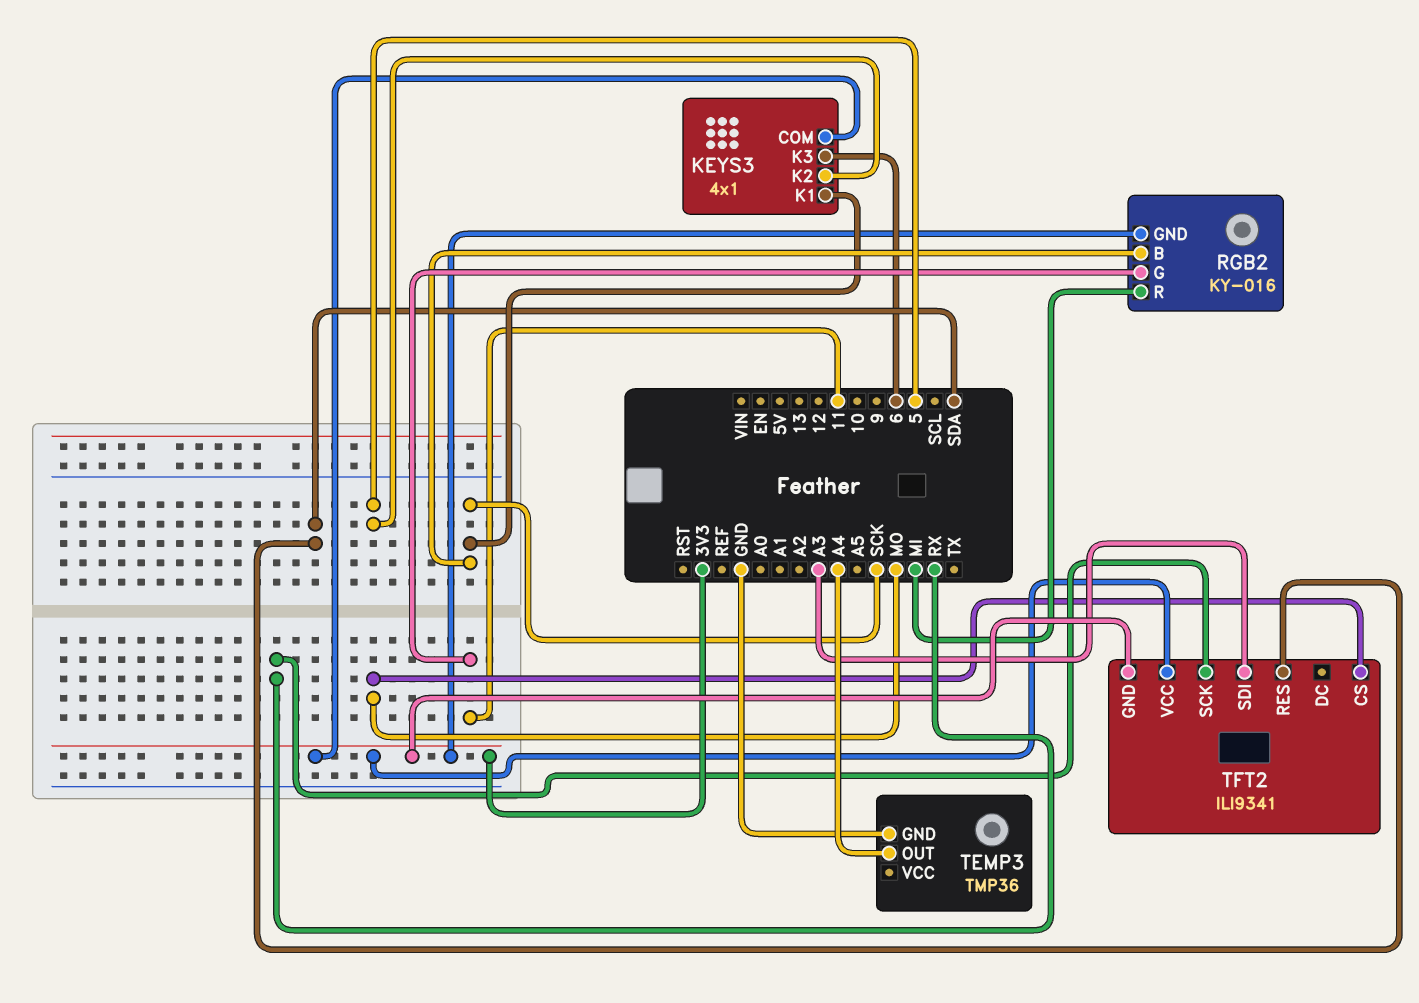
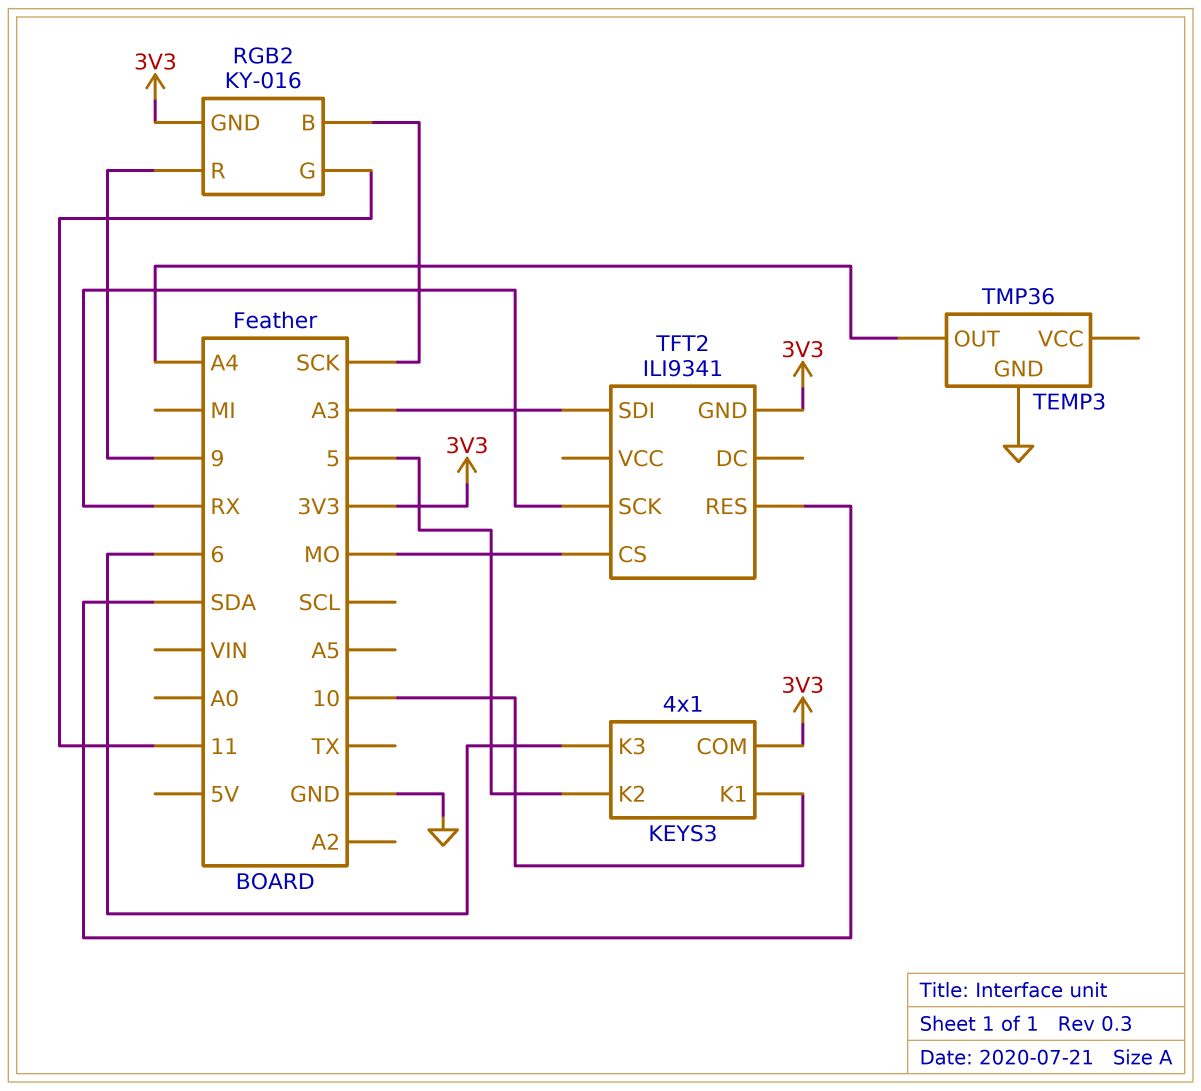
KEYS3 pin K1: SCK -> 10
RGB2 pin R: MI -> 9
TFT2 pin VCC: 3V3 -> none

